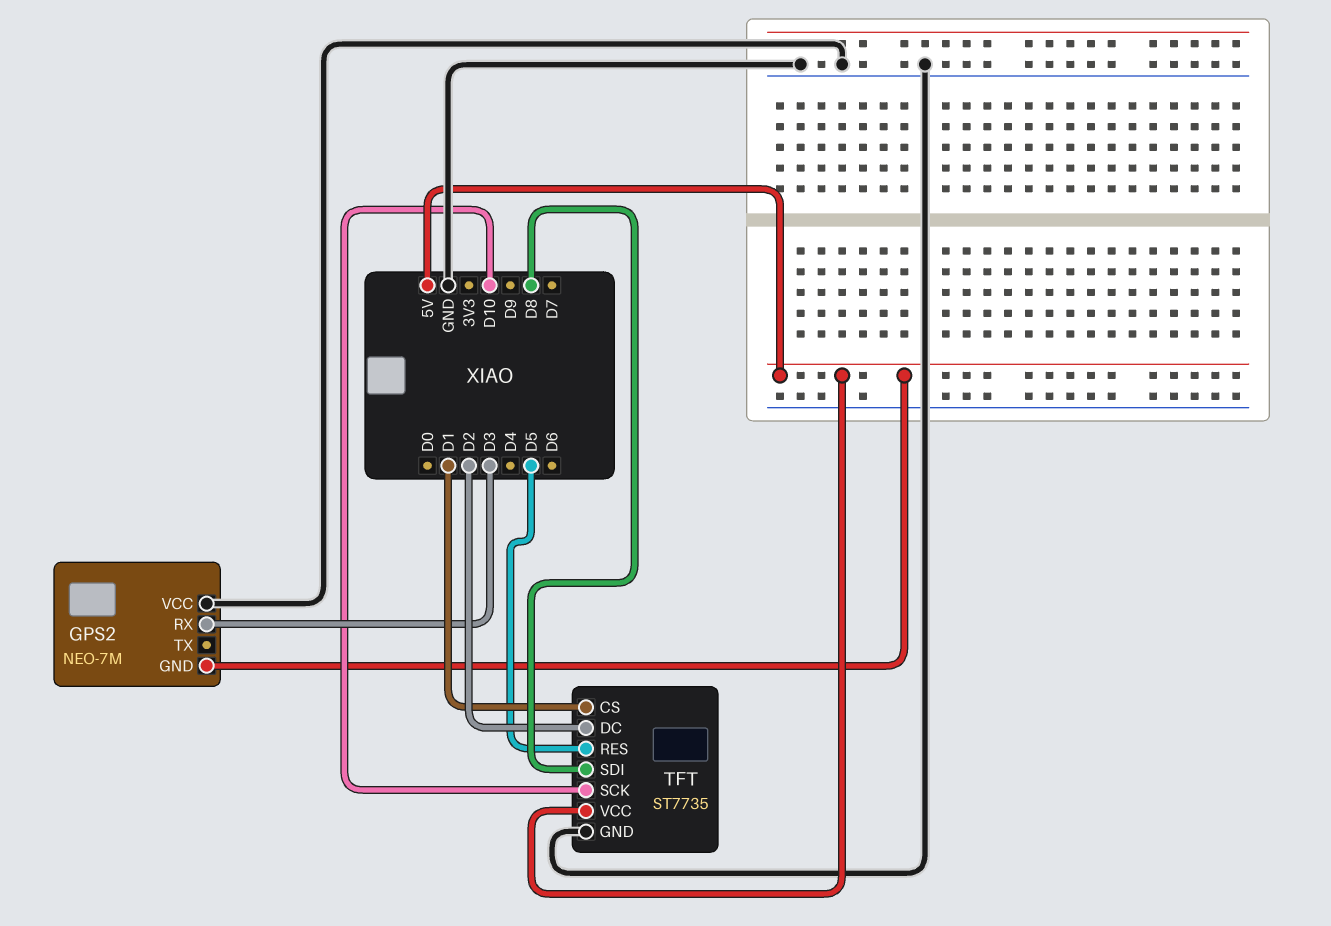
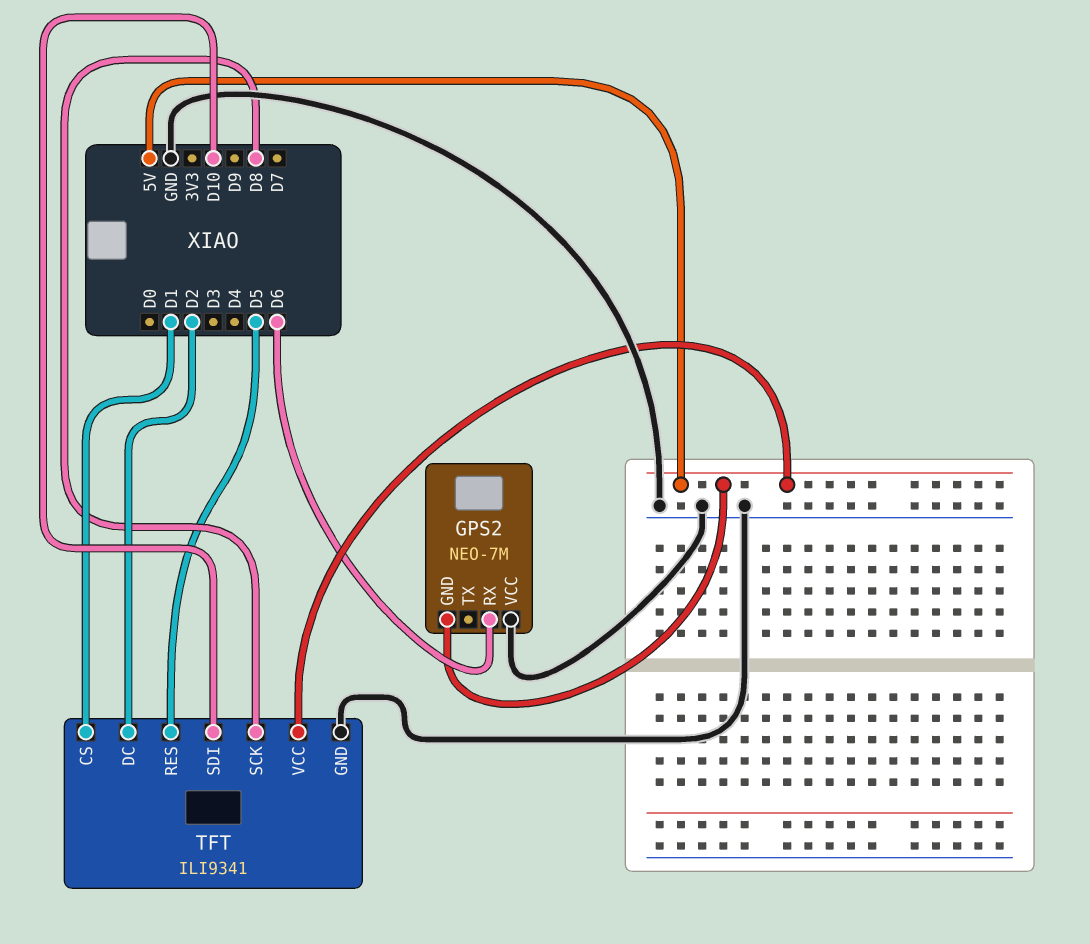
GPS2 pin RX: D3 -> D6
TFT: ST7735 -> ILI9341
TFT pin SCK: D10 -> D8
TFT pin SDI: D8 -> D10

